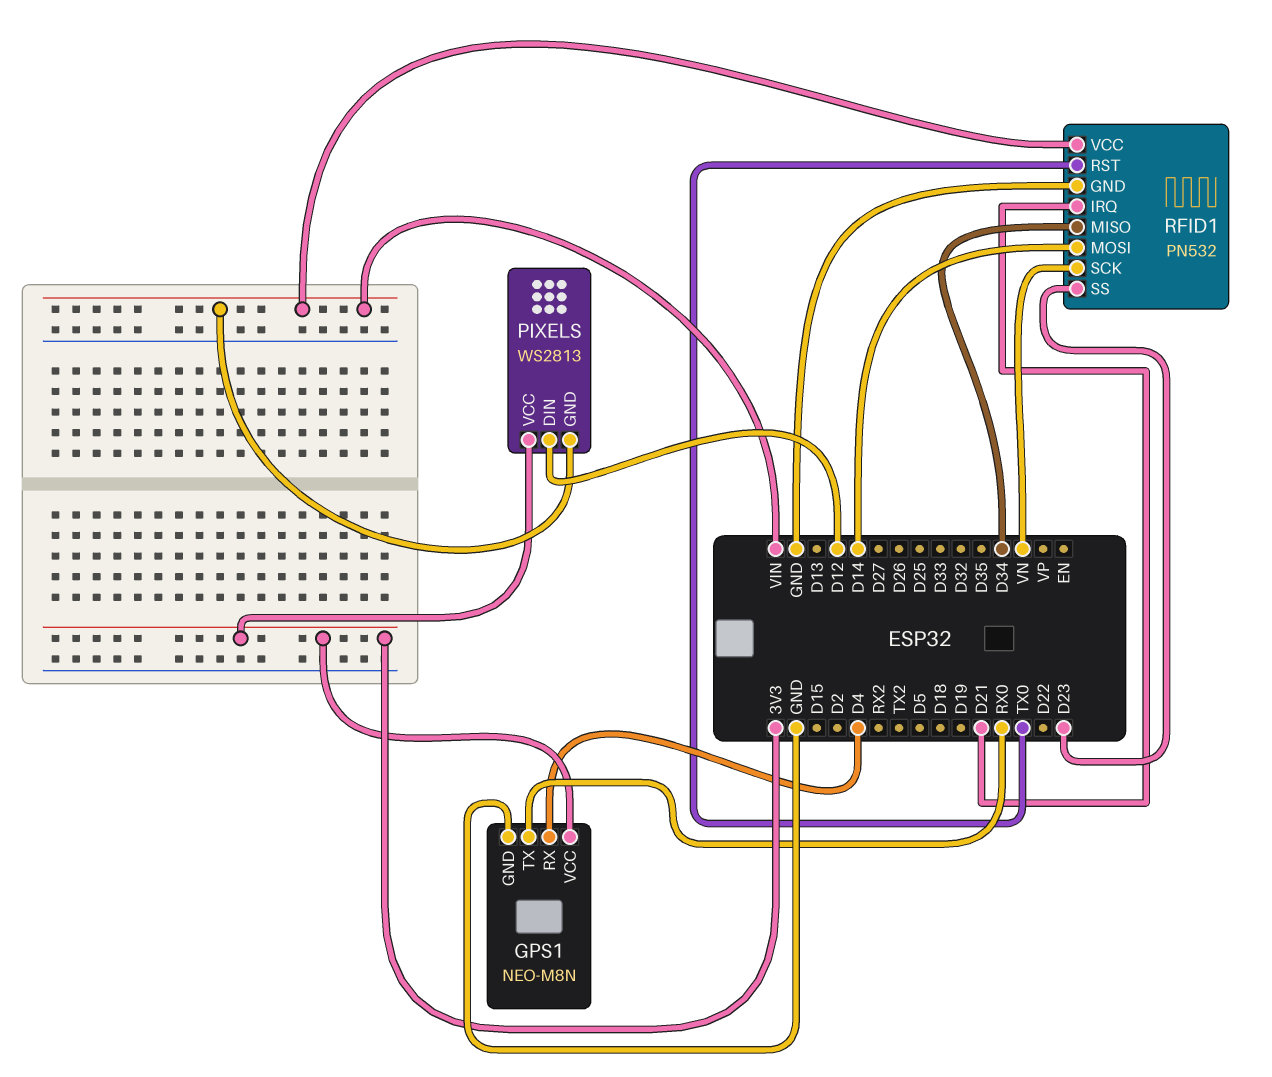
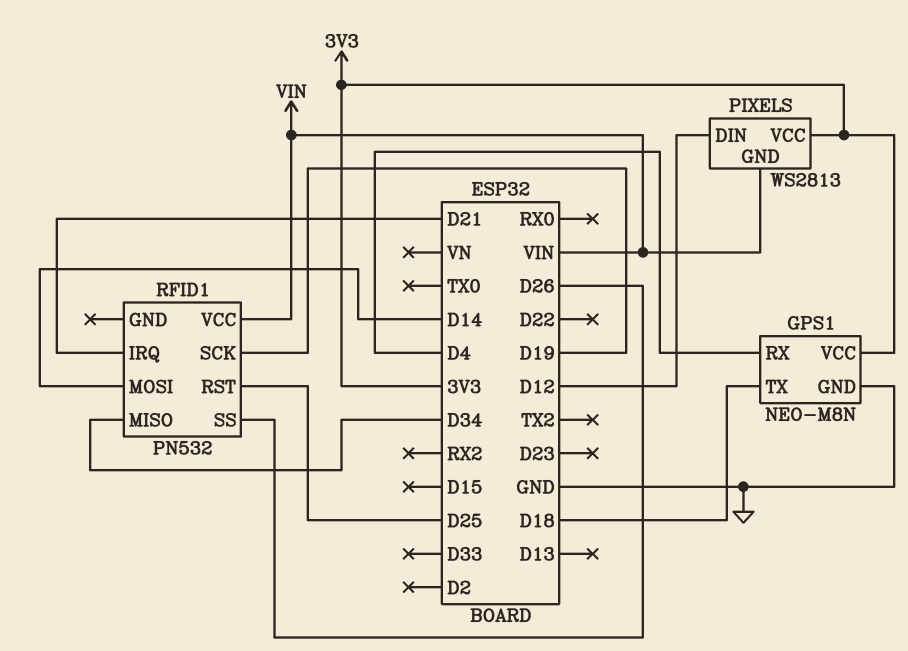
GPS1 pin TX: RX0 -> D18
RFID1 pin GND: GND -> none
RFID1 pin RST: TX0 -> D25
RFID1 pin SCK: VN -> D19
RFID1 pin SS: D23 -> D26

